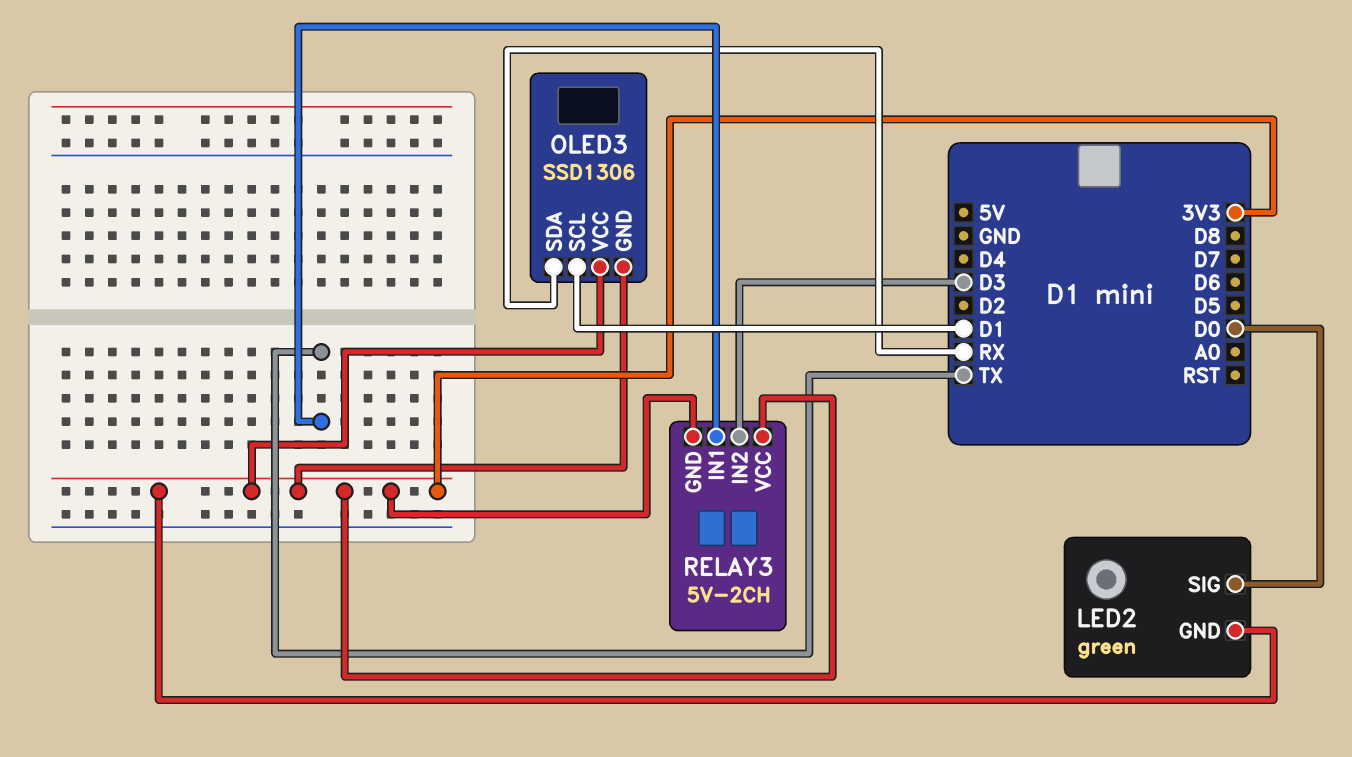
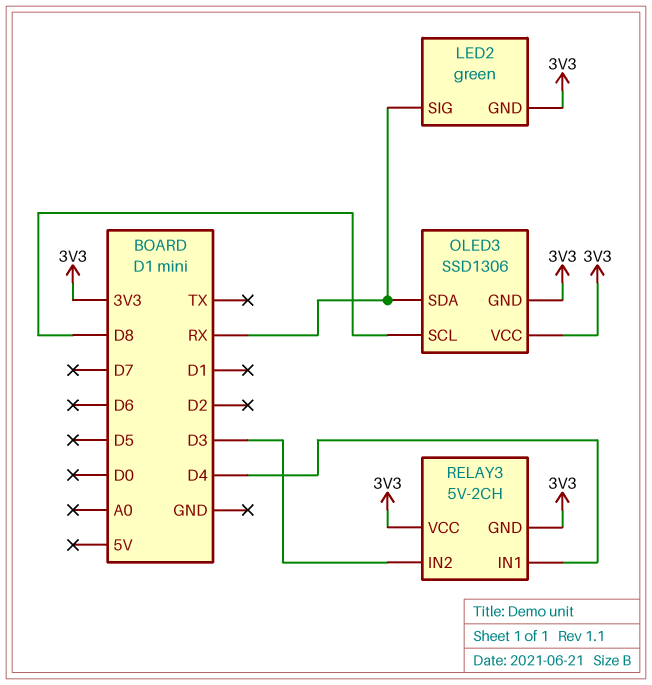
LED2 pin SIG: D0 -> RX
OLED3 pin SCL: D1 -> D8
RELAY3 pin IN1: TX -> D4

